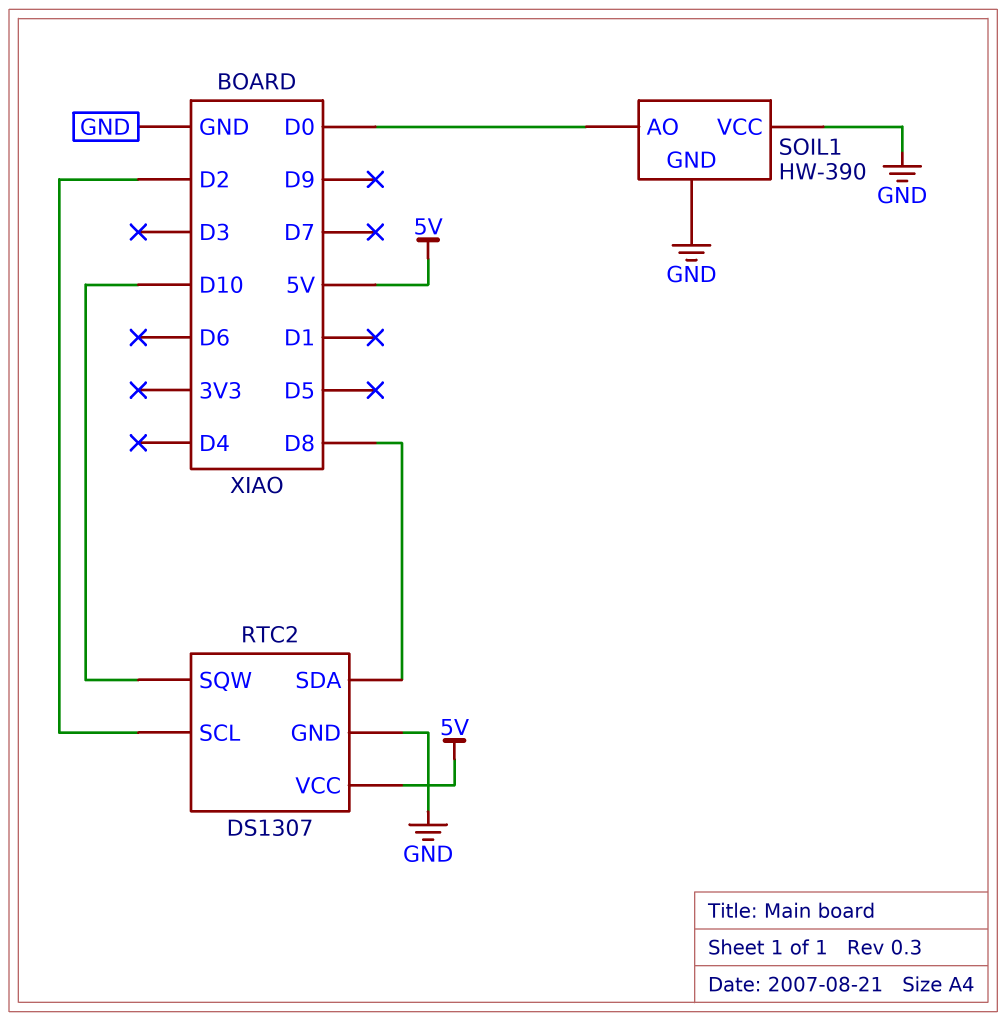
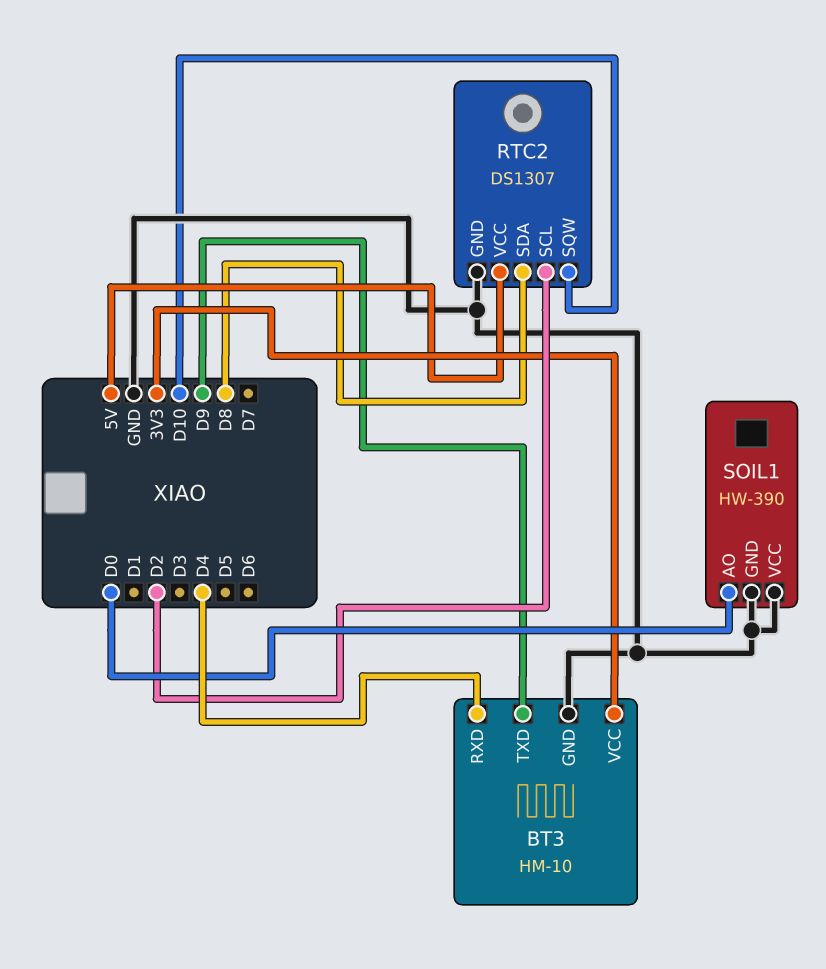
BT3: none -> HM-10
BT3 pin GND: none -> GND
BT3 pin RXD: none -> D4
BT3 pin TXD: none -> D9
BT3 pin VCC: none -> 3V3

